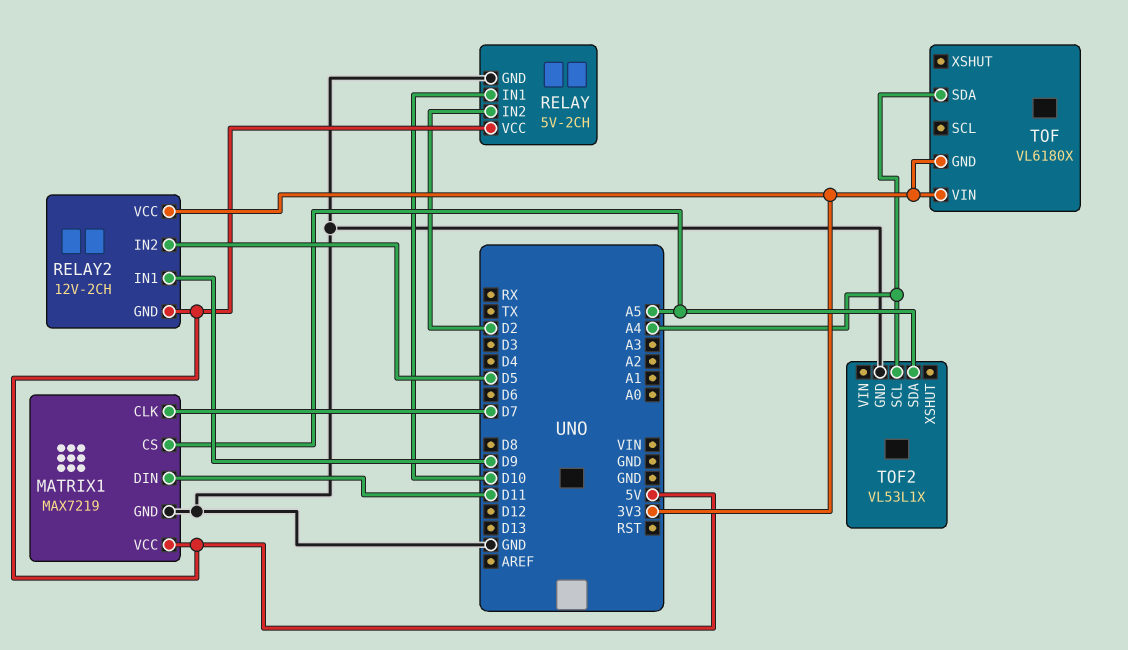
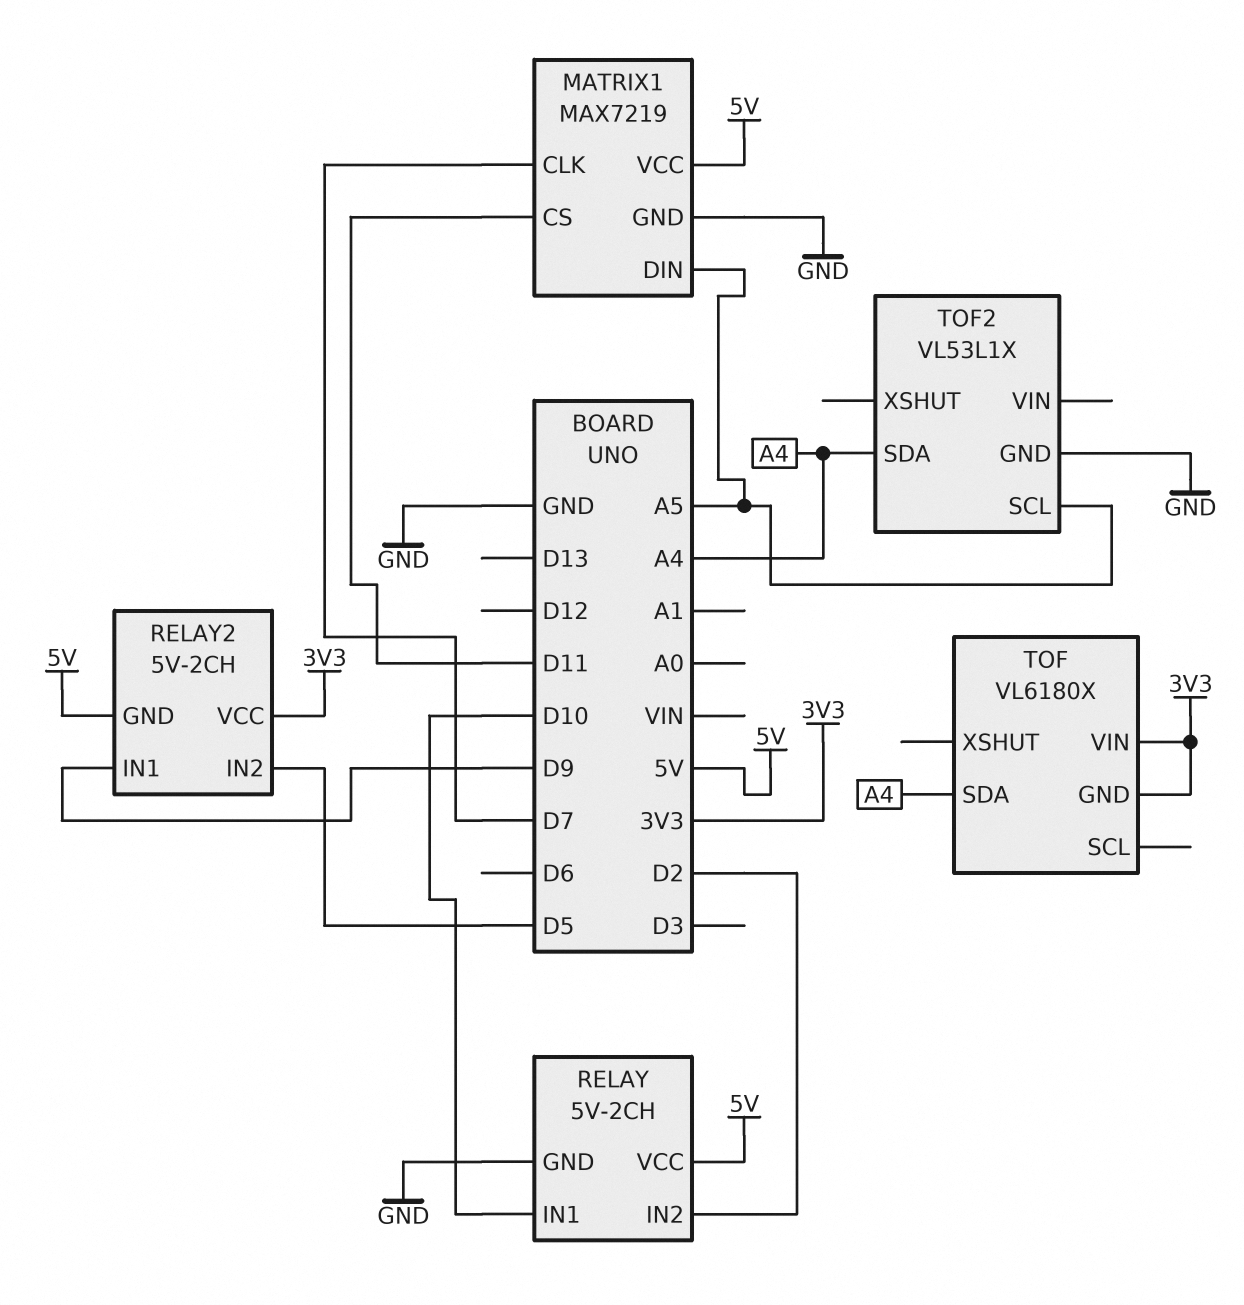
MATRIX1 pin CS: A5 -> D11
MATRIX1 pin DIN: D11 -> A5
RELAY2: 12V-2CH -> 5V-2CH
TOF2 pin SCL: A4 -> A5
TOF2 pin SDA: A5 -> A4

